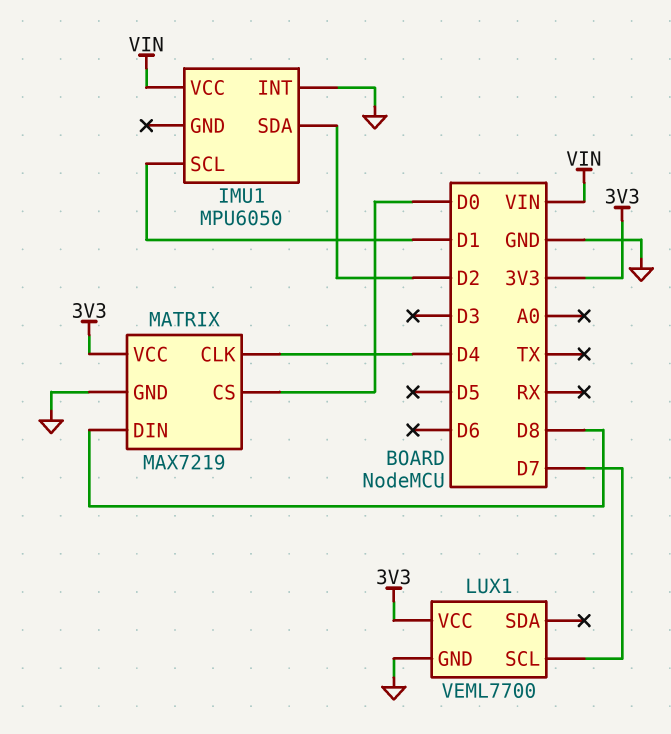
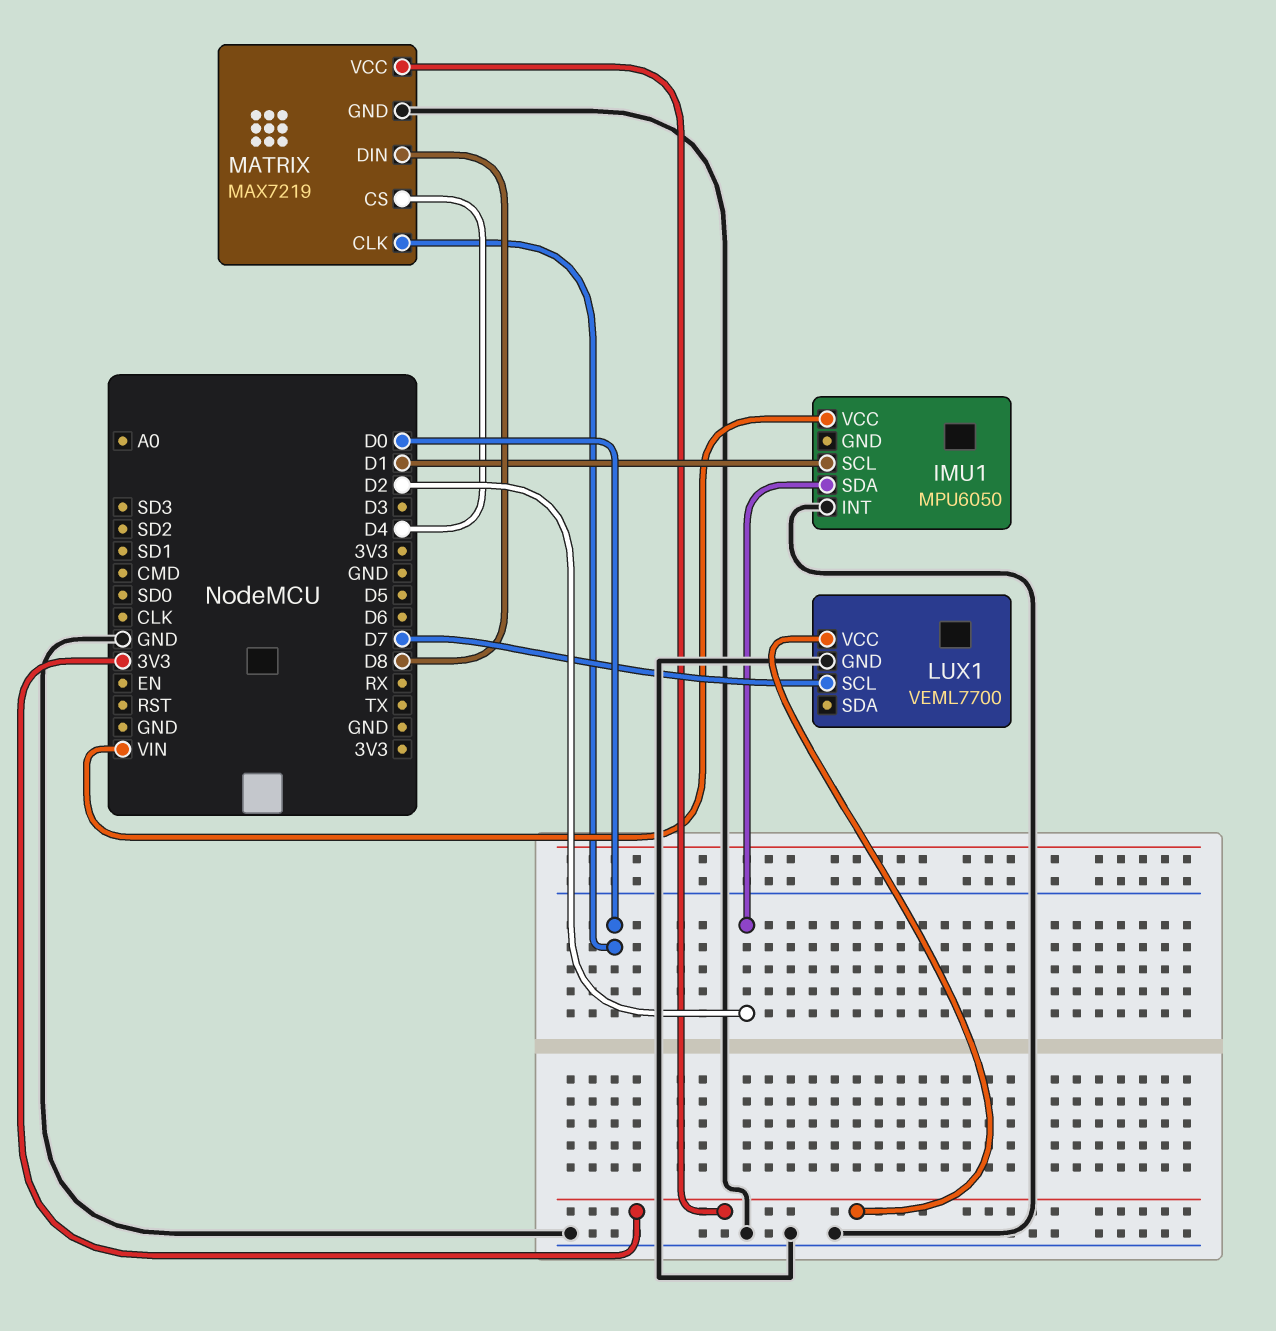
MATRIX pin CLK: D4 -> D0
MATRIX pin CS: D0 -> D4

